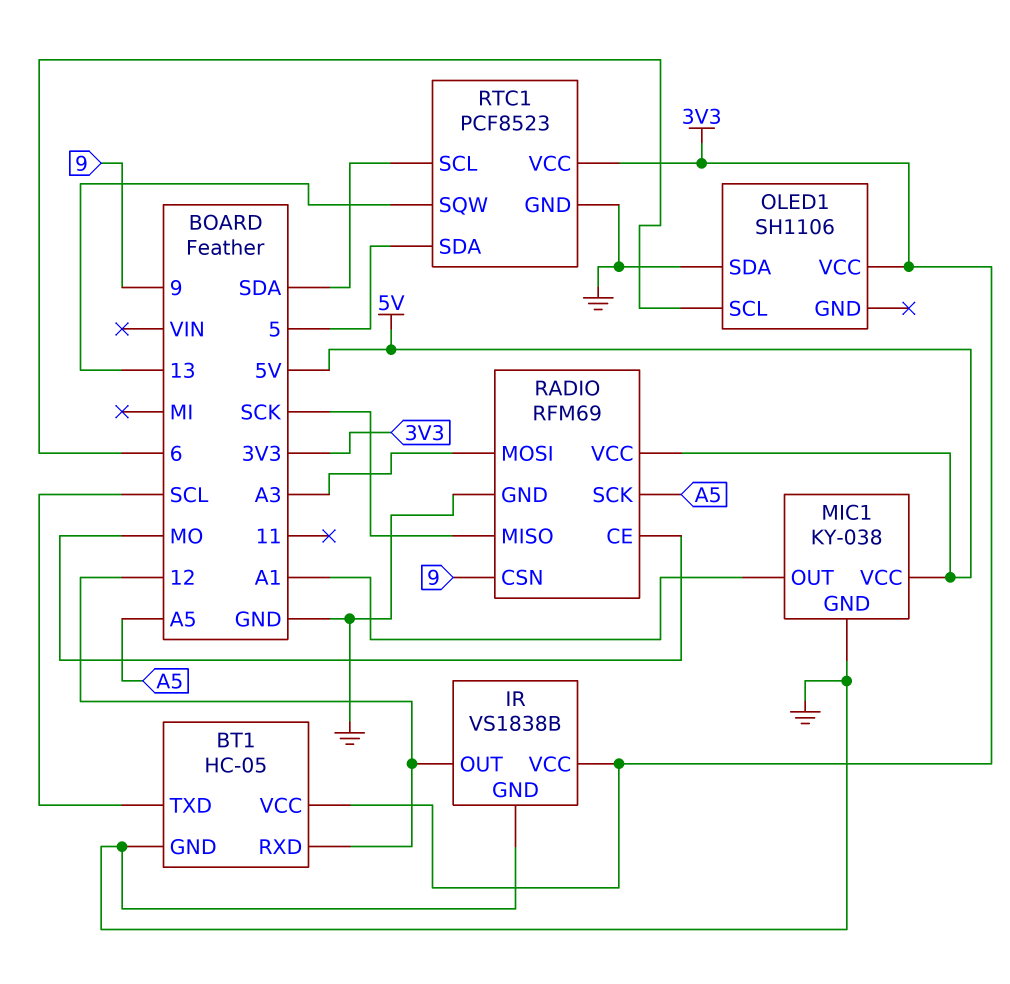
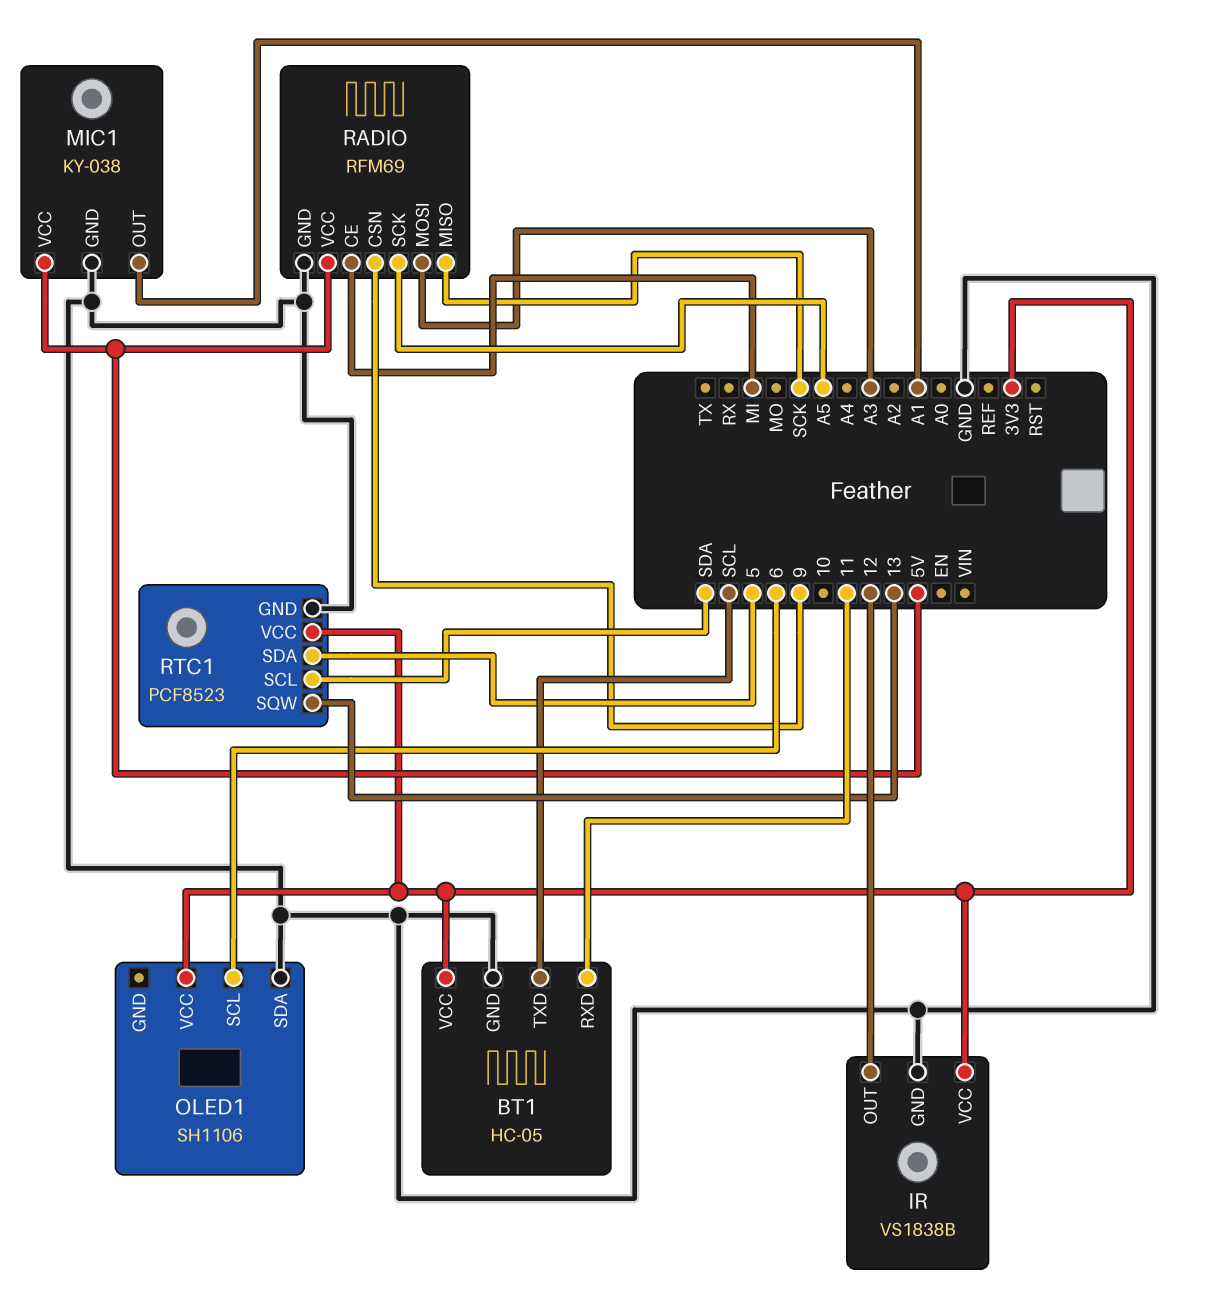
BT1 pin RXD: 12 -> 11
RADIO pin CE: MO -> MI

